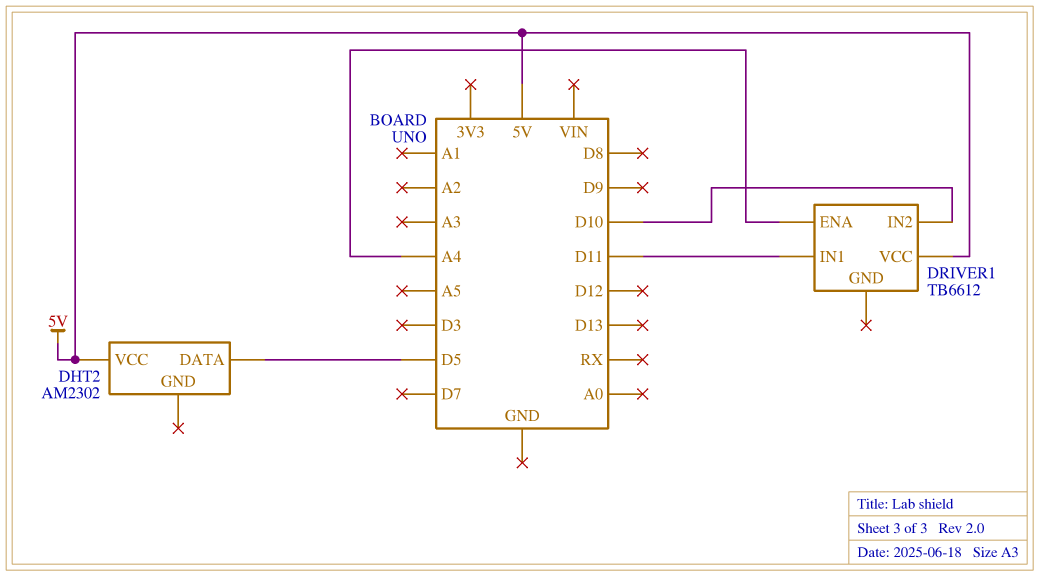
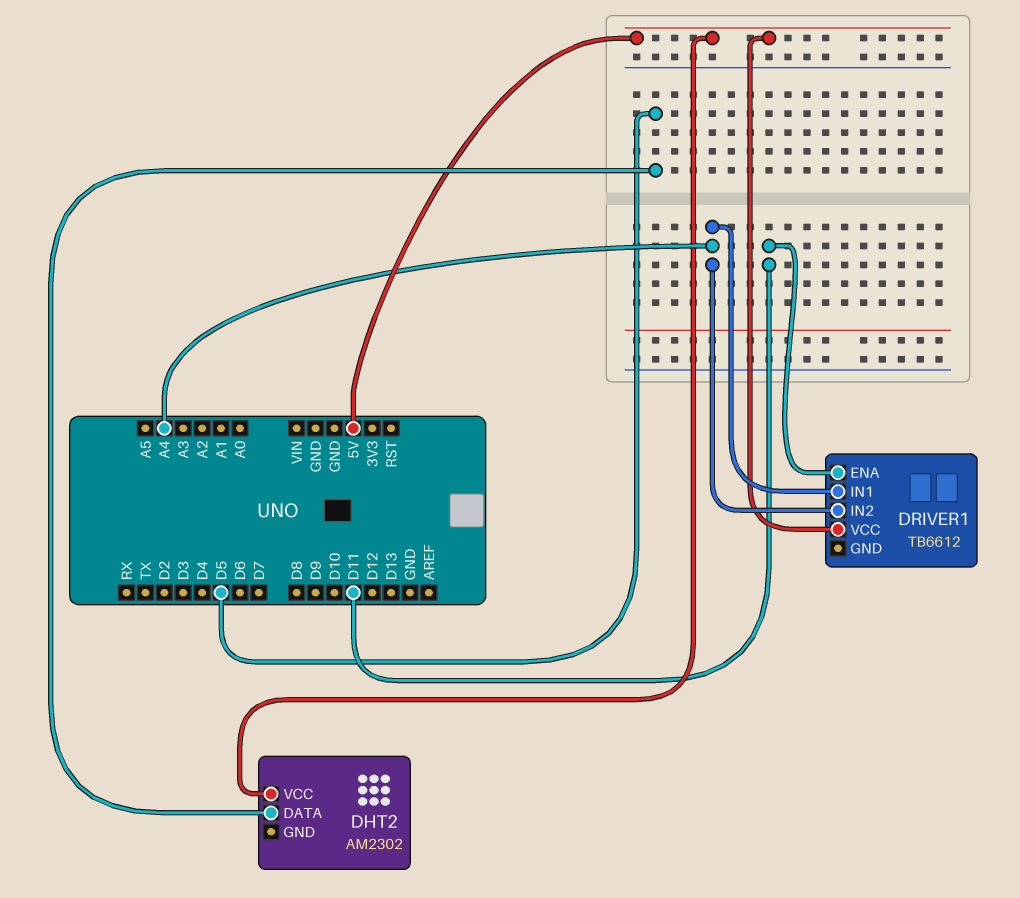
DRIVER1 pin ENA: A4 -> D11
DRIVER1 pin IN1: D11 -> A4
DRIVER1 pin IN2: D10 -> A4

